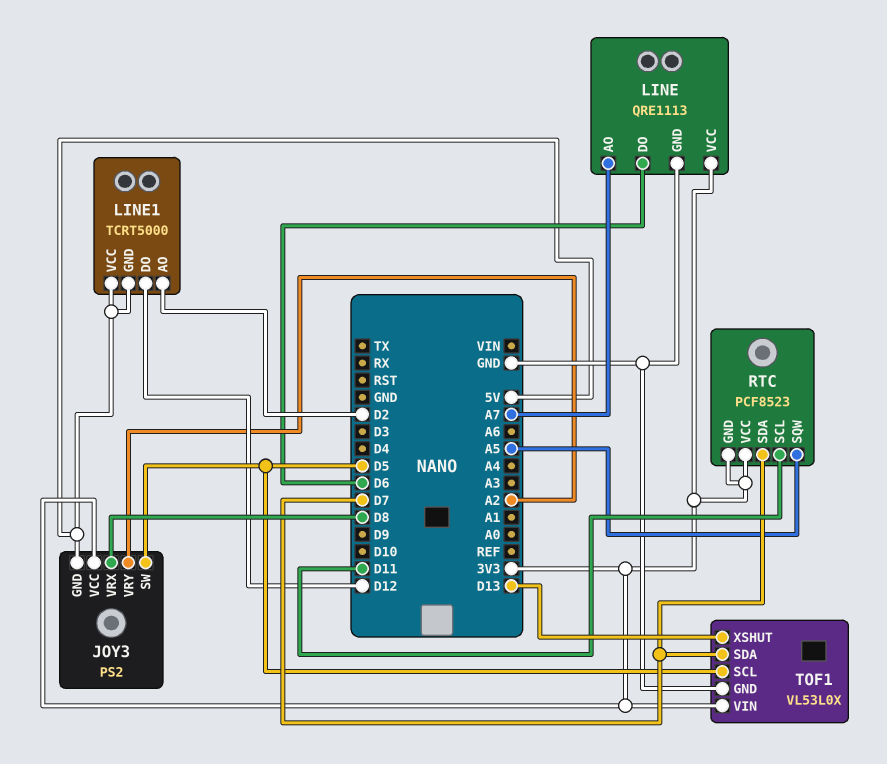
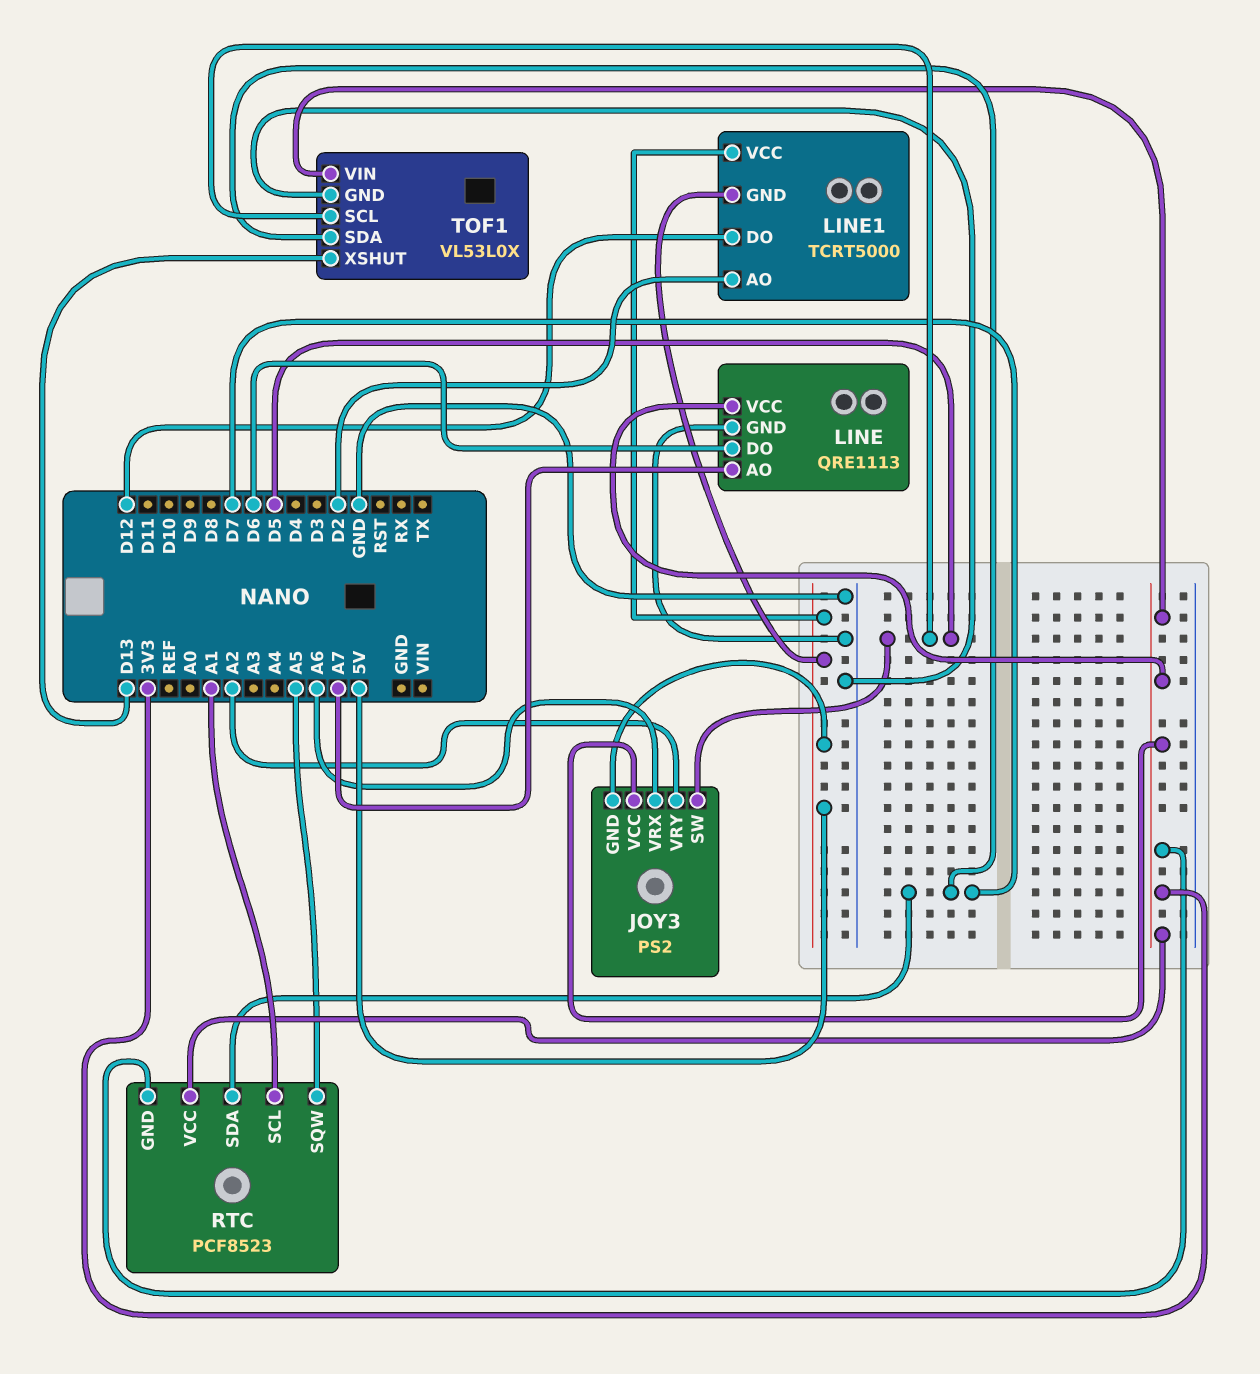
JOY3 pin VRX: D8 -> A6
RTC pin SCL: D11 -> A1

